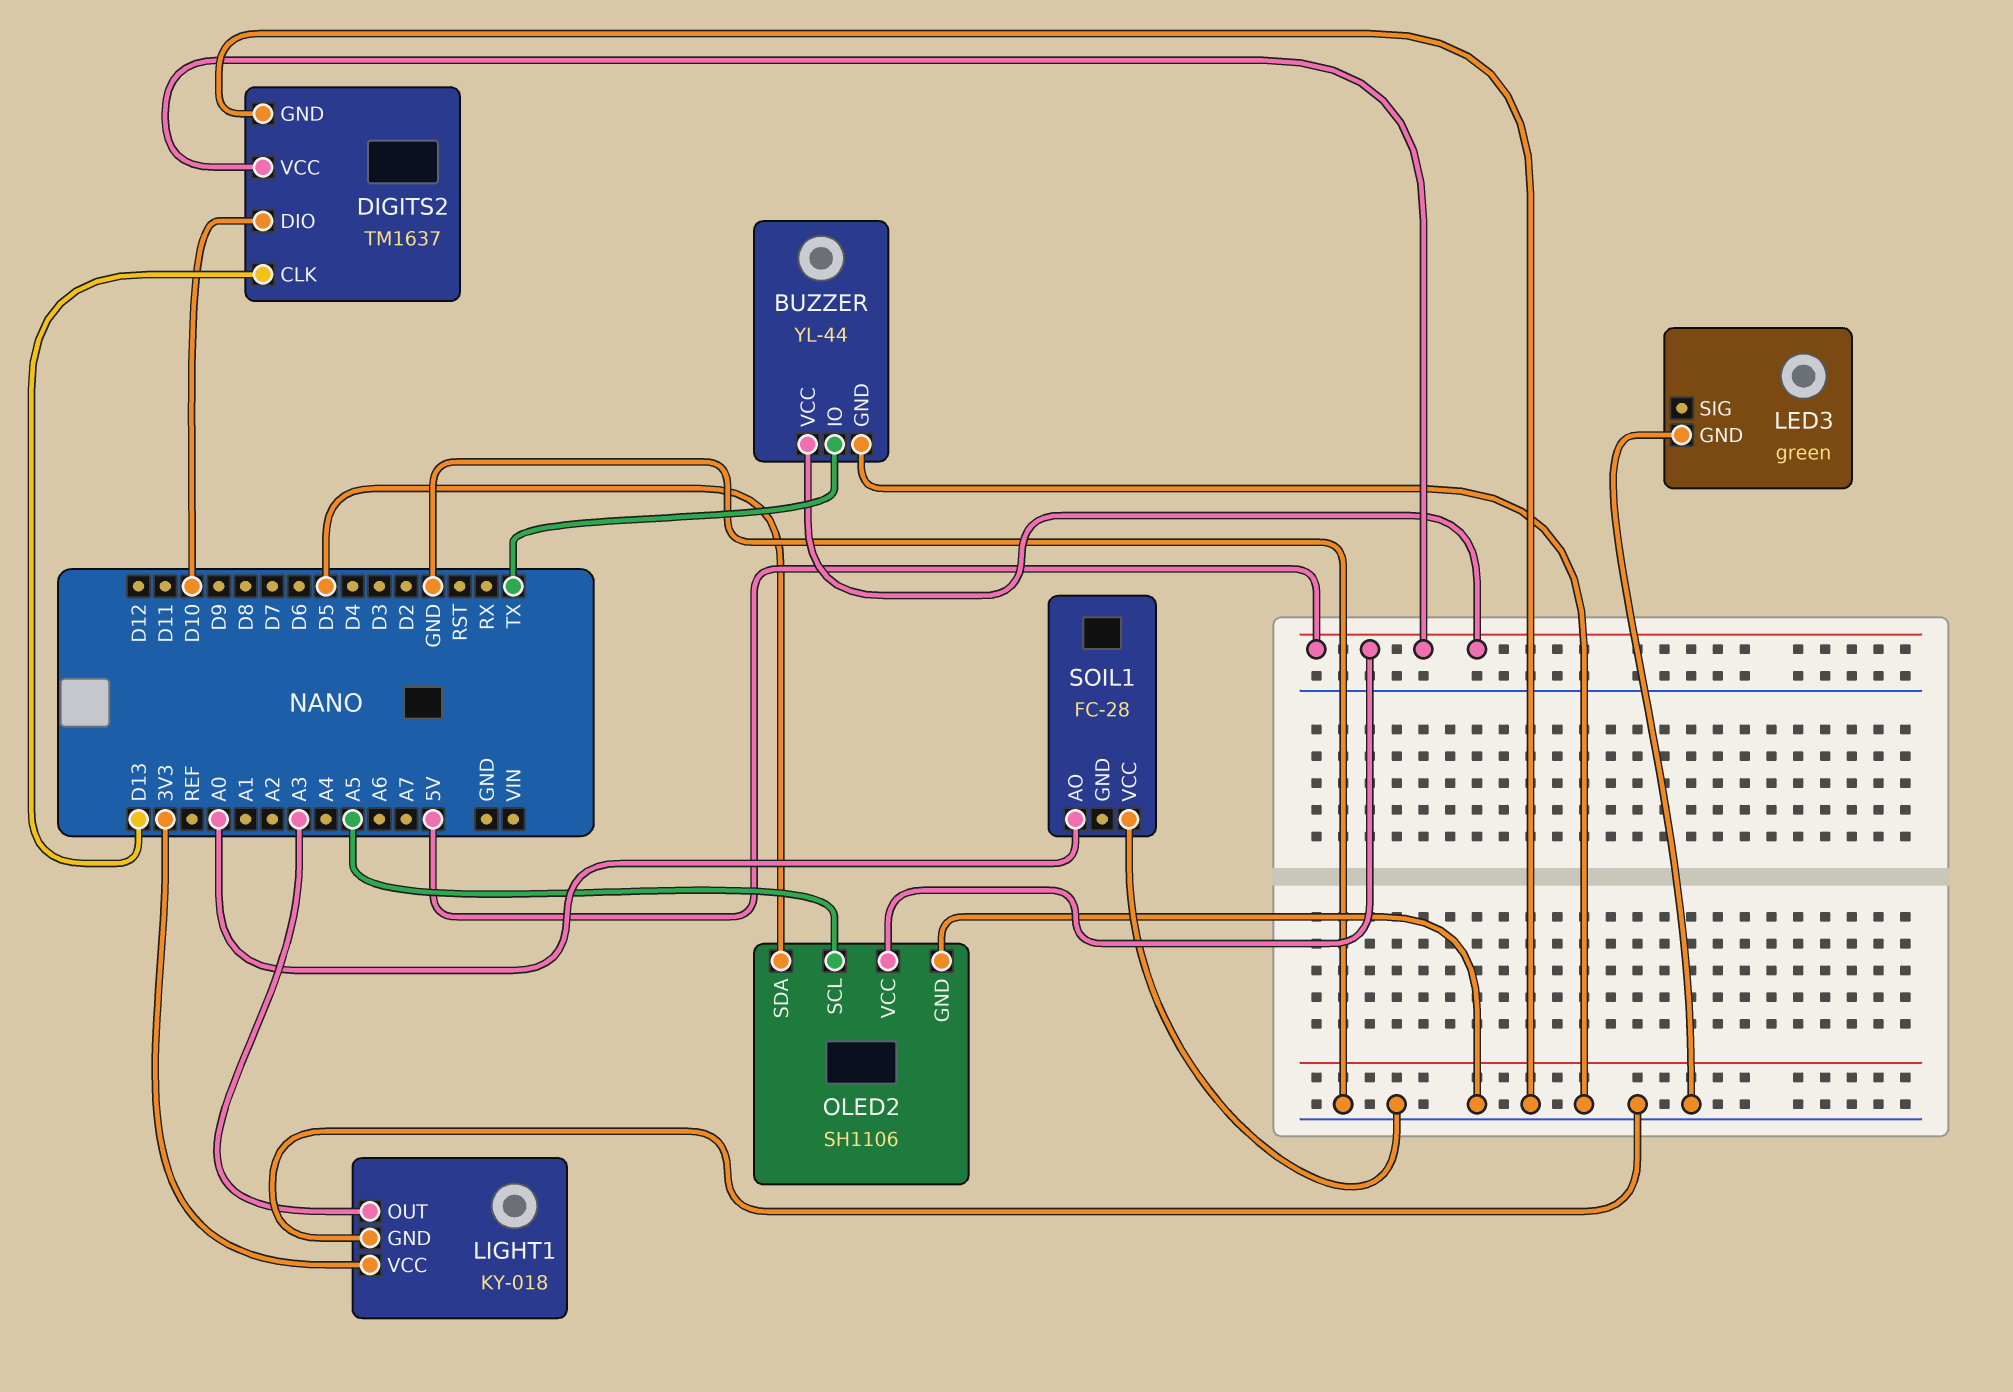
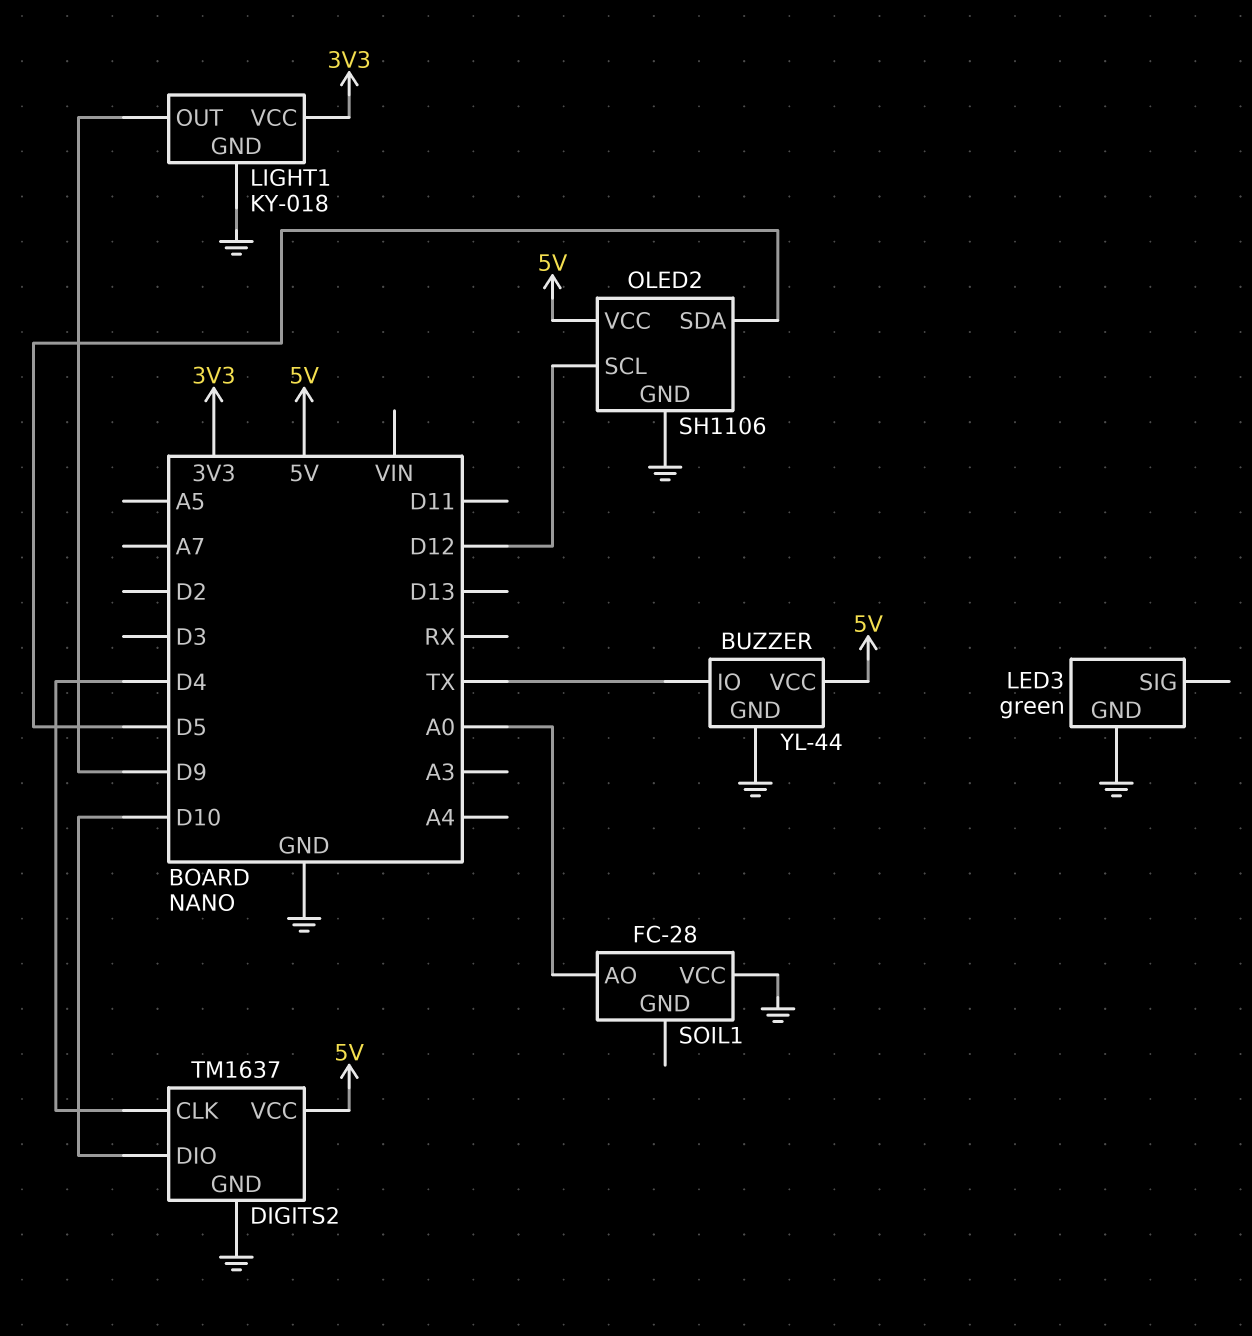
DIGITS2 pin CLK: D13 -> D4
LIGHT1 pin OUT: A3 -> D9
OLED2 pin SCL: A5 -> D12

